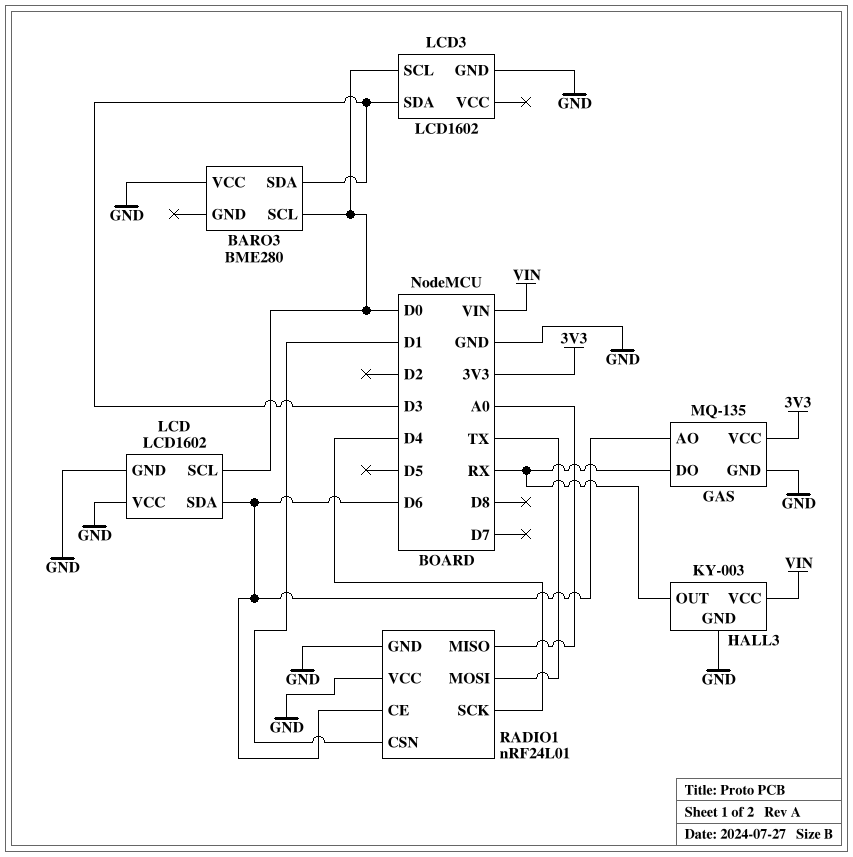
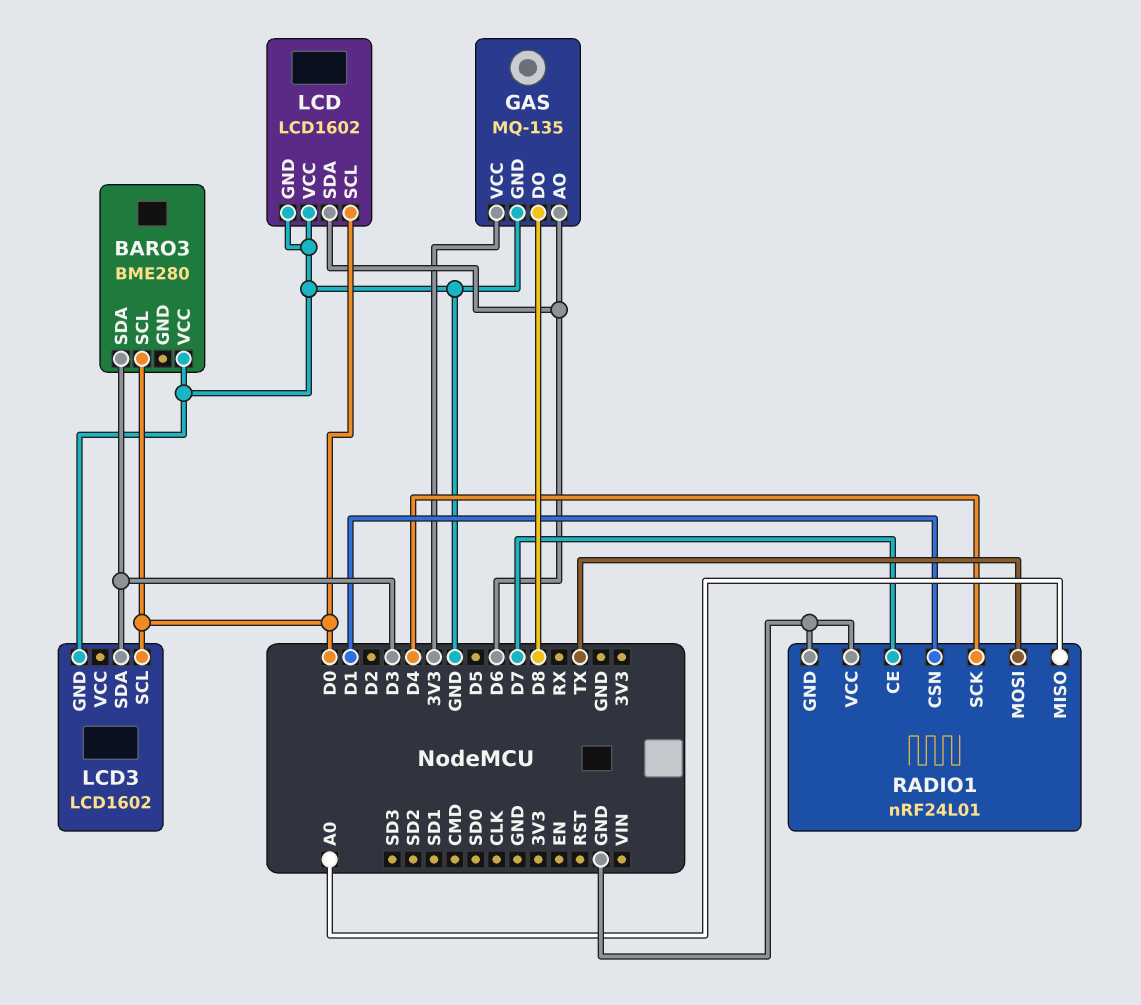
GAS pin DO: RX -> D8
HALL3: KY-003 -> none
HALL3 pin GND: GND -> none
HALL3 pin OUT: RX -> none
HALL3 pin VCC: VIN -> none
RADIO1 pin CE: D6 -> D7

